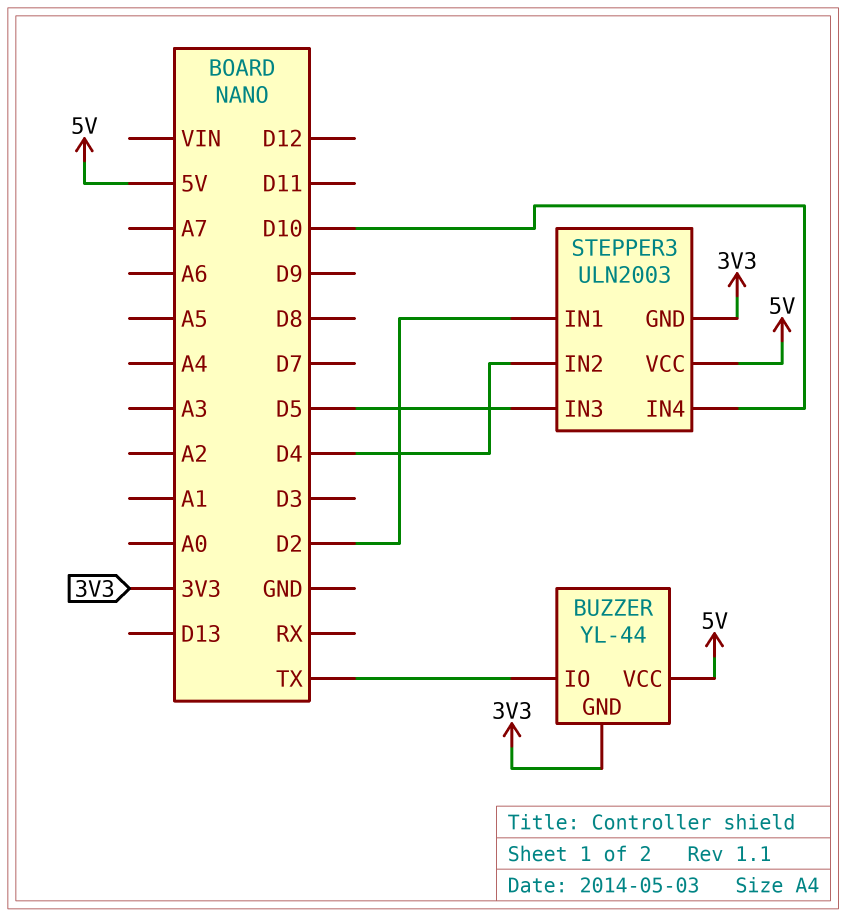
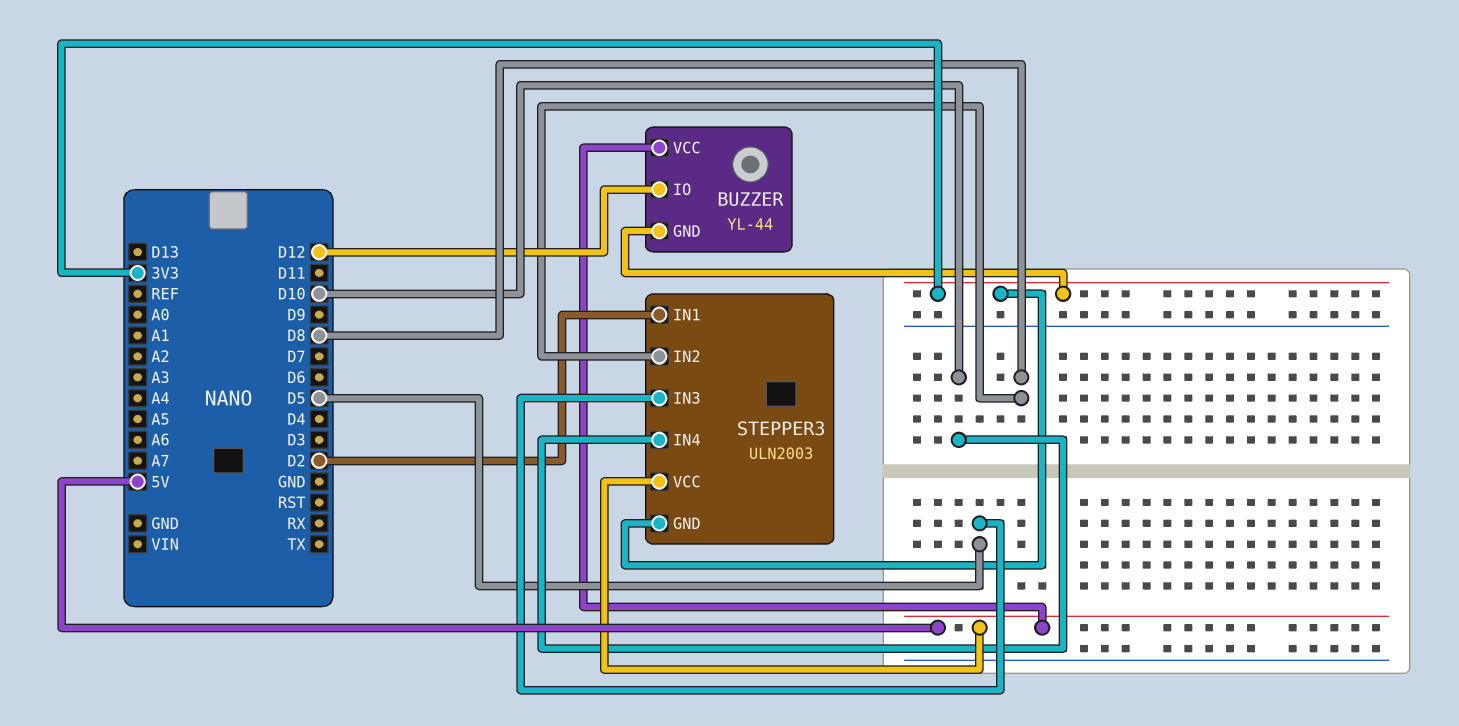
BUZZER pin IO: TX -> D12
STEPPER3 pin IN2: D4 -> D8

